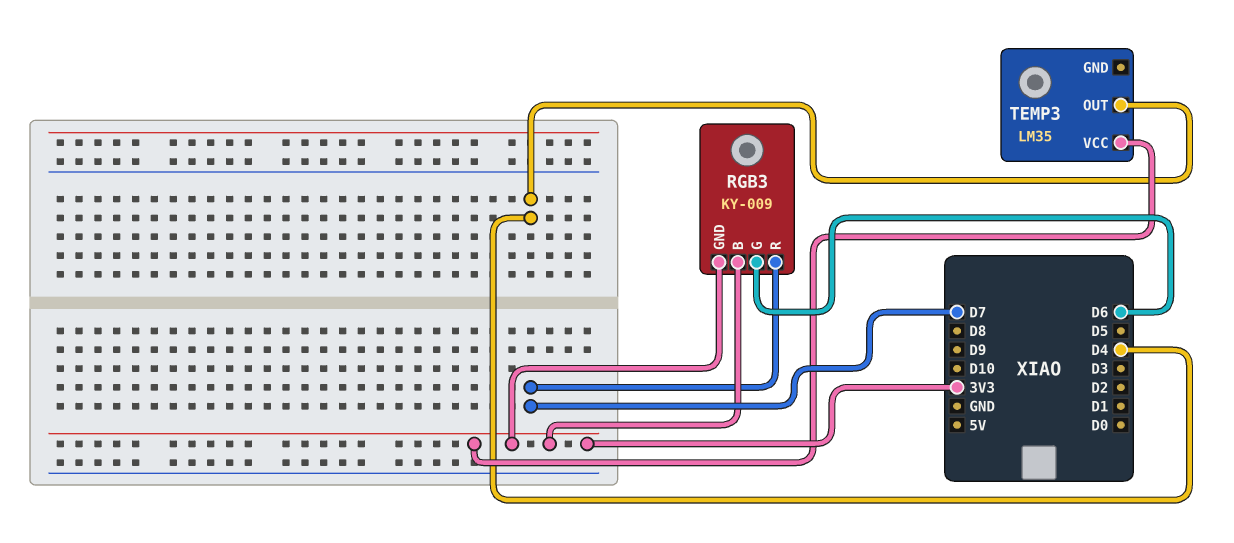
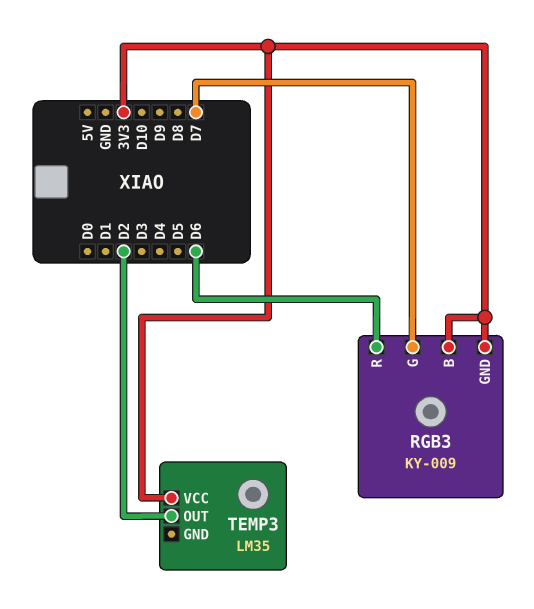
RGB3 pin G: D6 -> D7
RGB3 pin R: D7 -> D6
TEMP3 pin OUT: D4 -> D2

